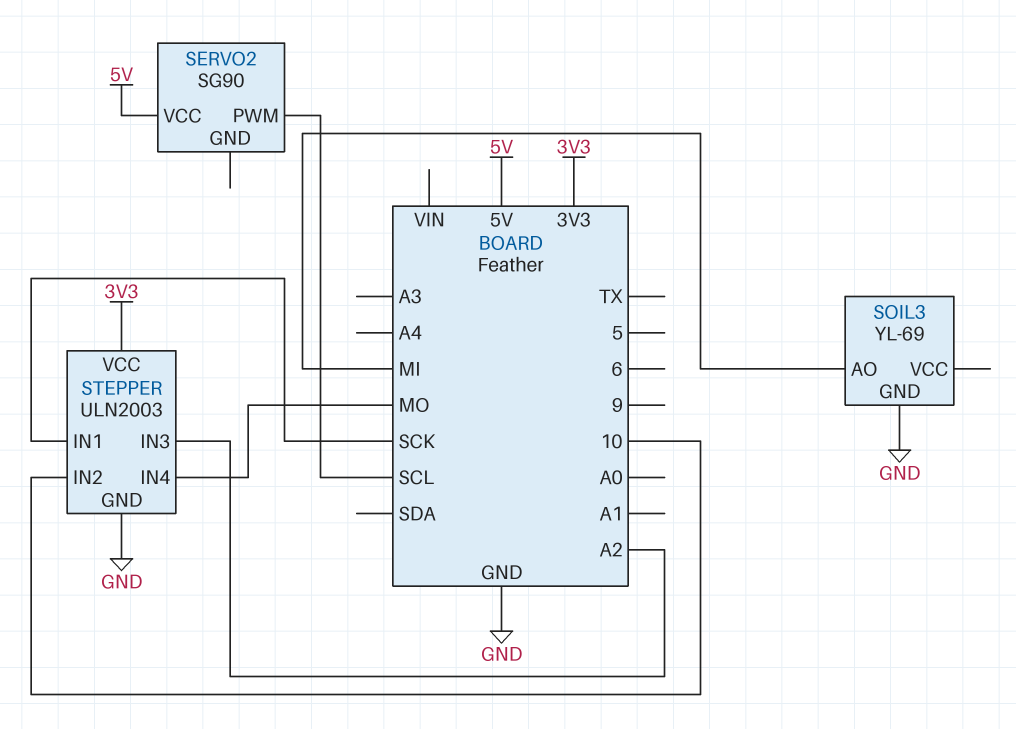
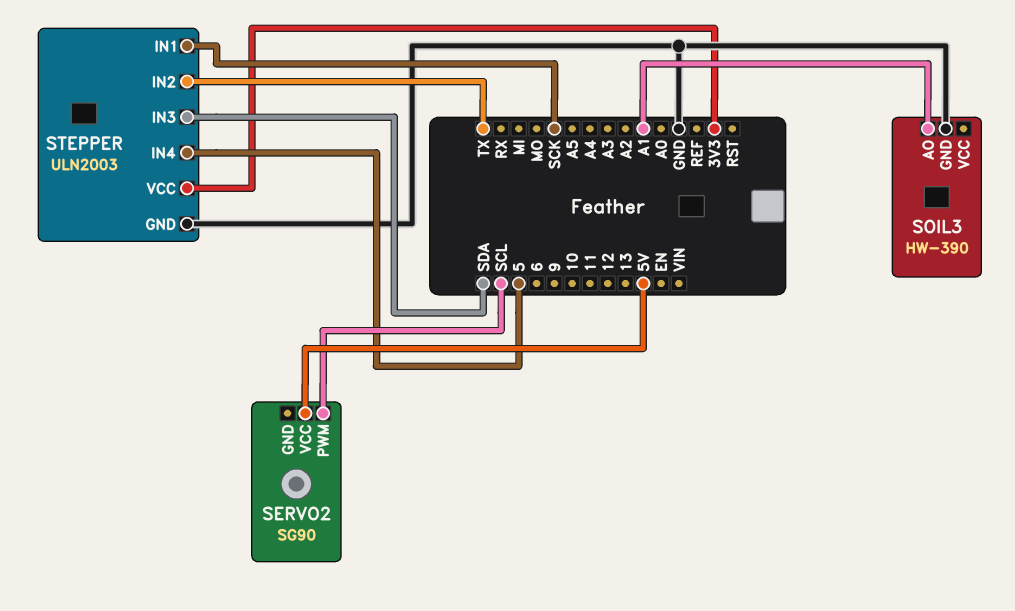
SOIL3: YL-69 -> HW-390
SOIL3 pin AO: MI -> A1
STEPPER pin IN2: 10 -> TX
STEPPER pin IN3: A2 -> SDA
STEPPER pin IN4: MO -> 5

